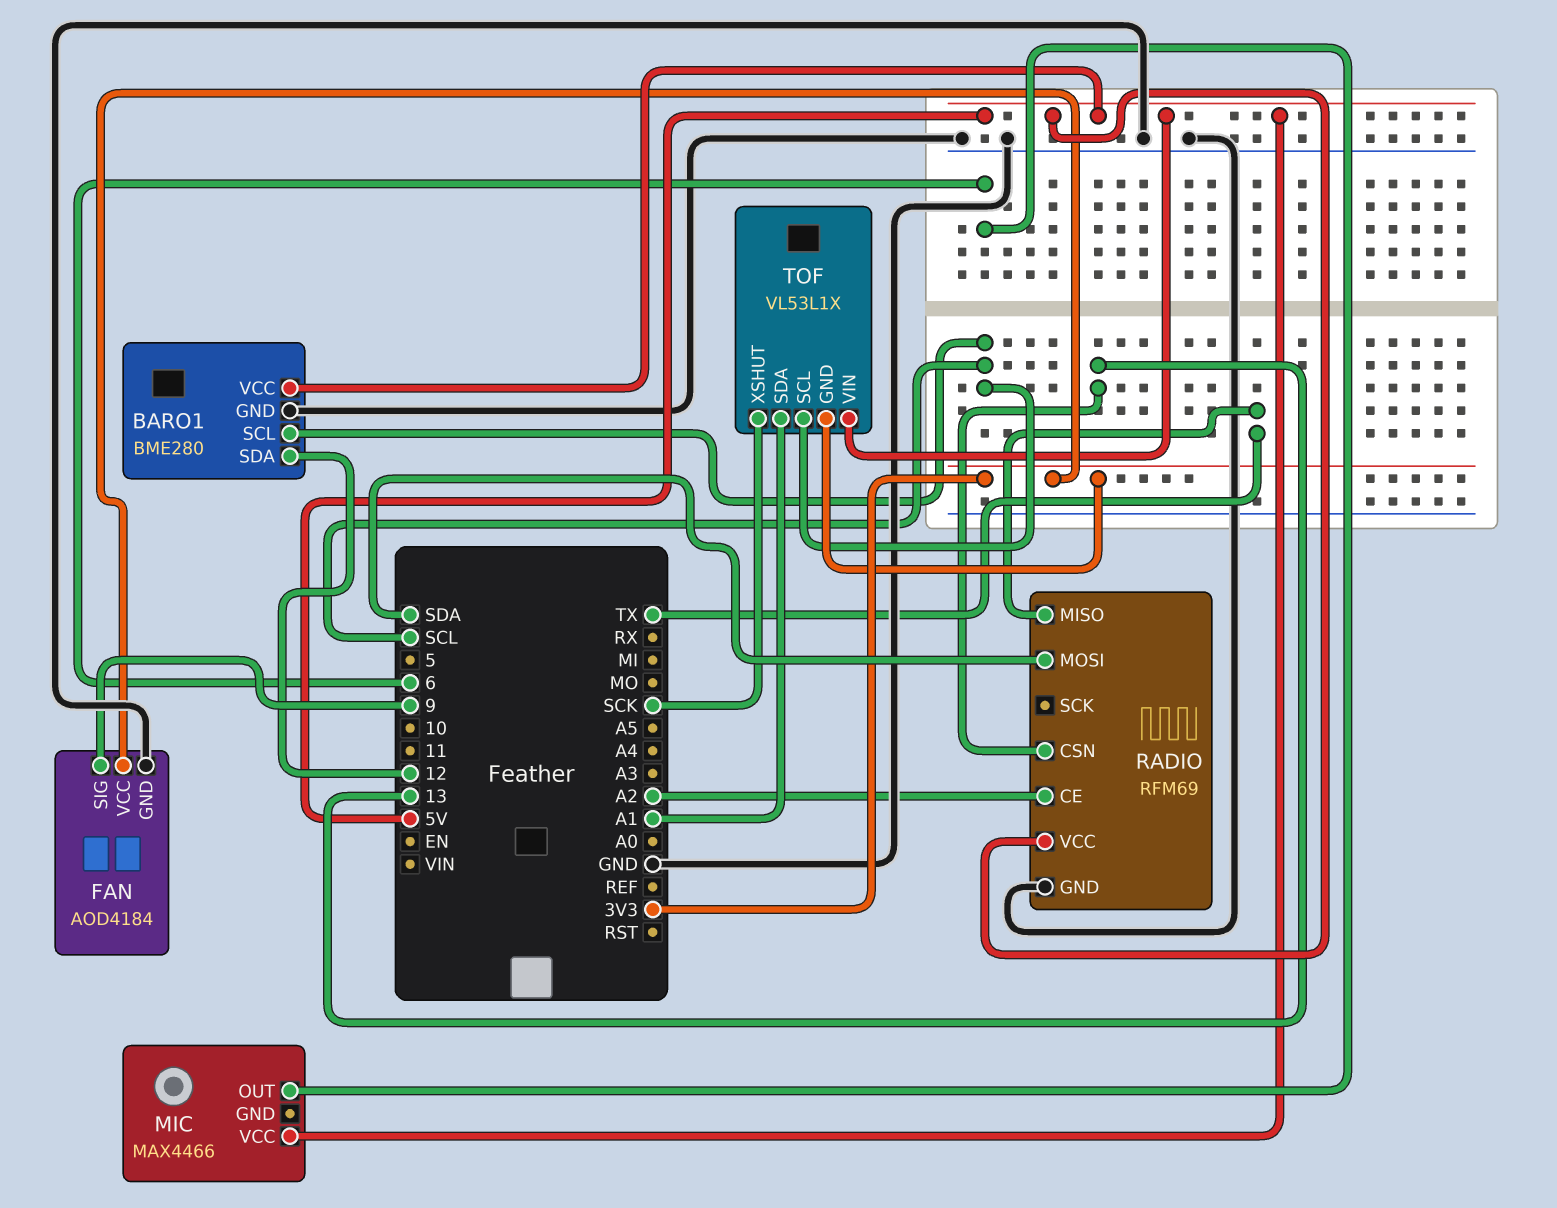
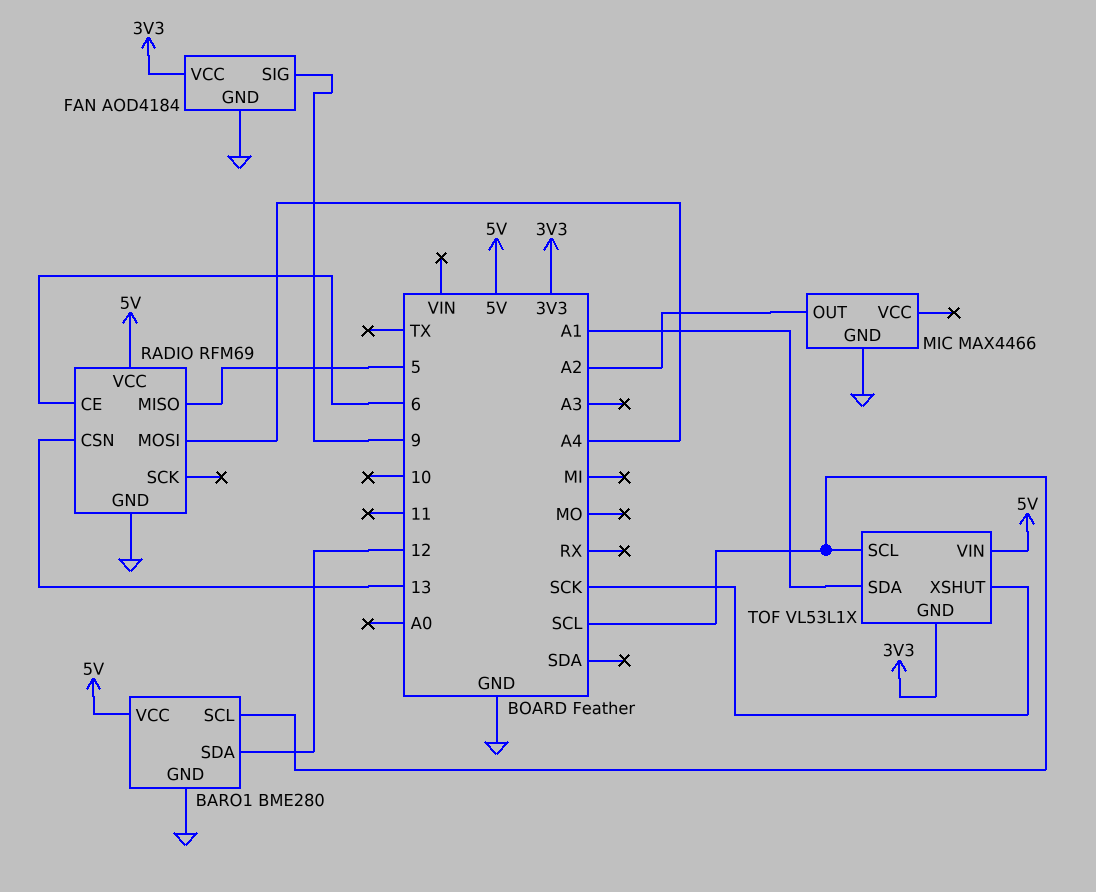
MIC pin GND: none -> GND
MIC pin OUT: 6 -> A2
MIC pin VCC: 5V -> none
RADIO pin CE: A2 -> 6
RADIO pin MISO: TX -> 5
RADIO pin MOSI: SDA -> A4

